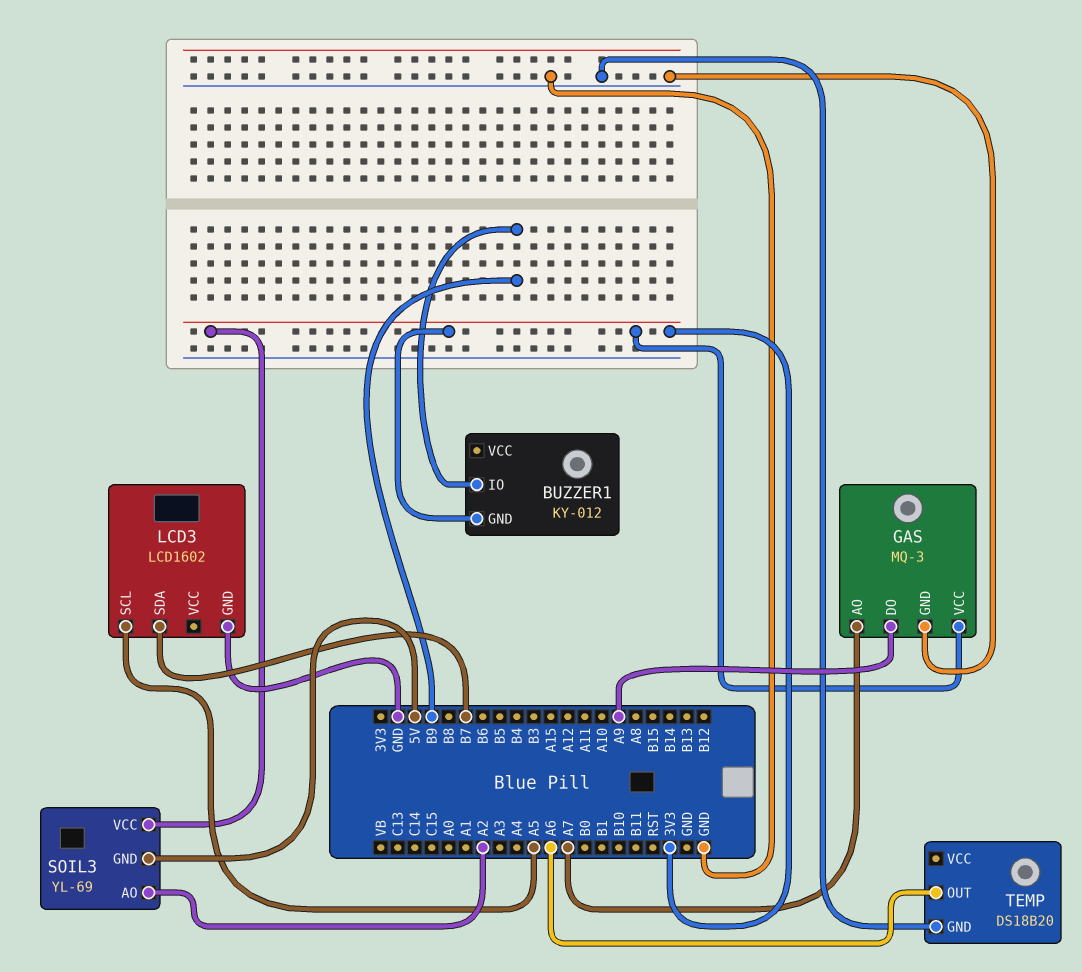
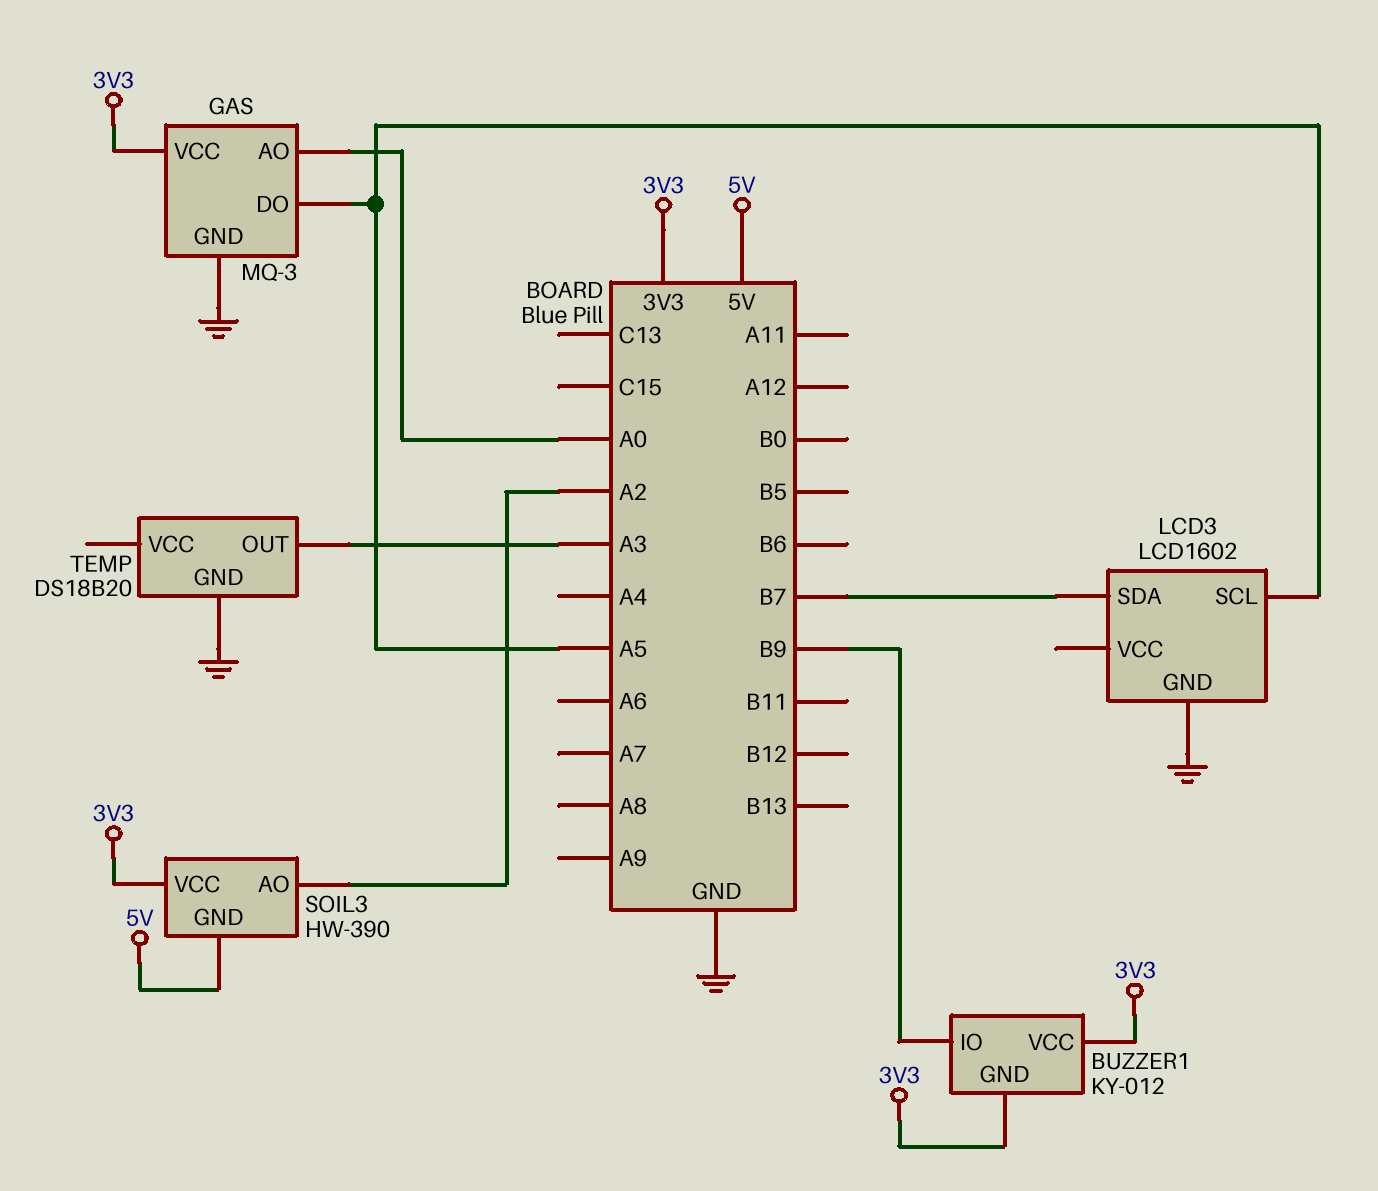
BUZZER1 pin VCC: none -> 3V3
GAS pin AO: A7 -> A0
GAS pin DO: A9 -> A5
SOIL3: YL-69 -> HW-390
TEMP pin OUT: A6 -> A3

